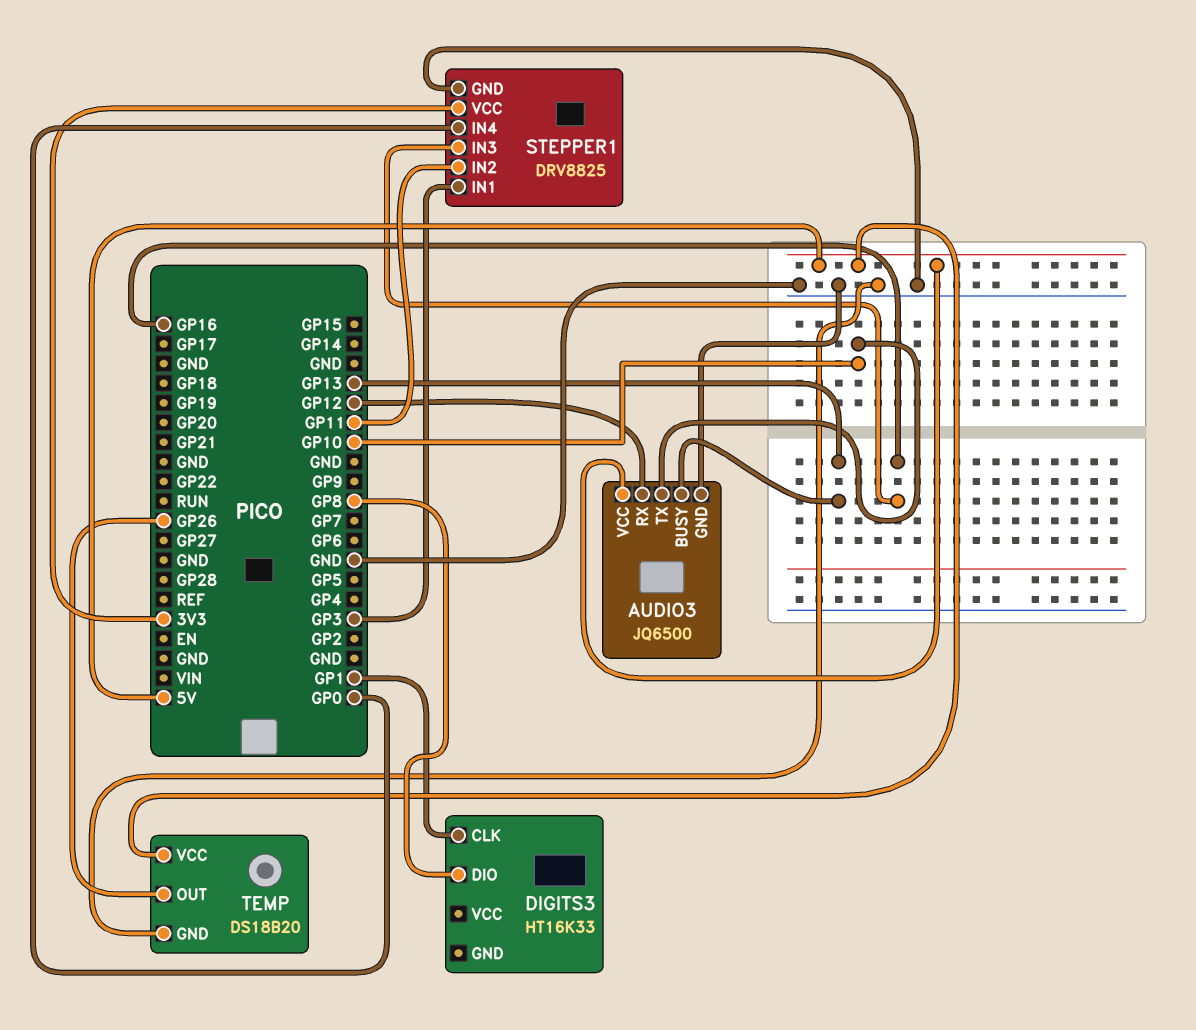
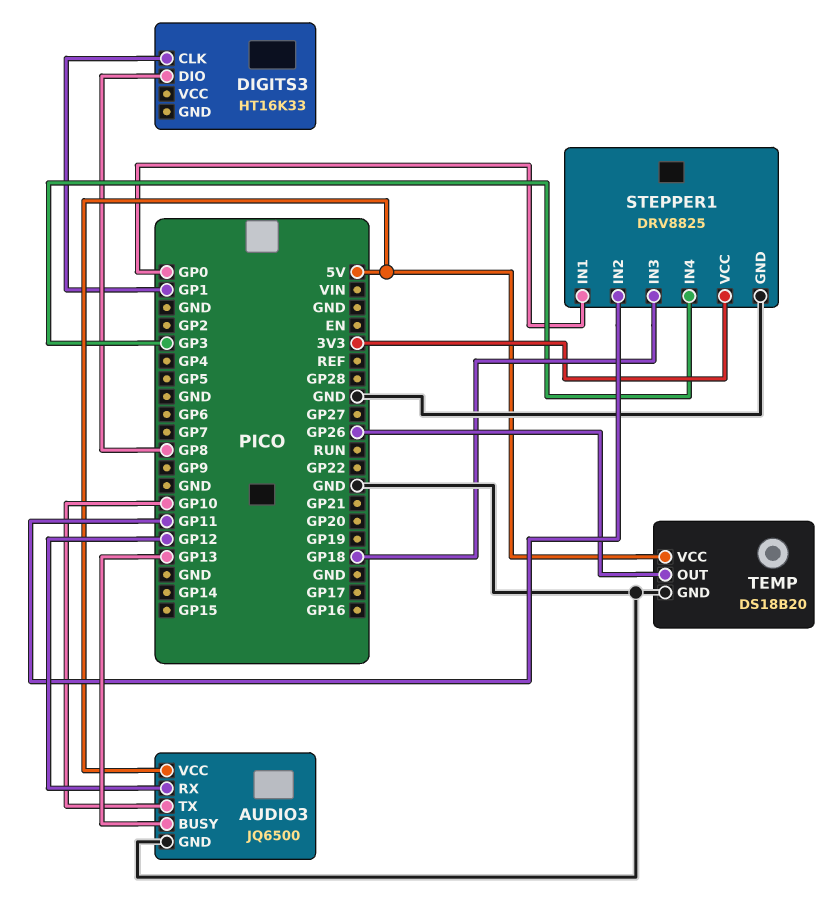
STEPPER1 pin IN1: GP3 -> GP0
STEPPER1 pin IN3: GP16 -> GP18
STEPPER1 pin IN4: GP0 -> GP3

